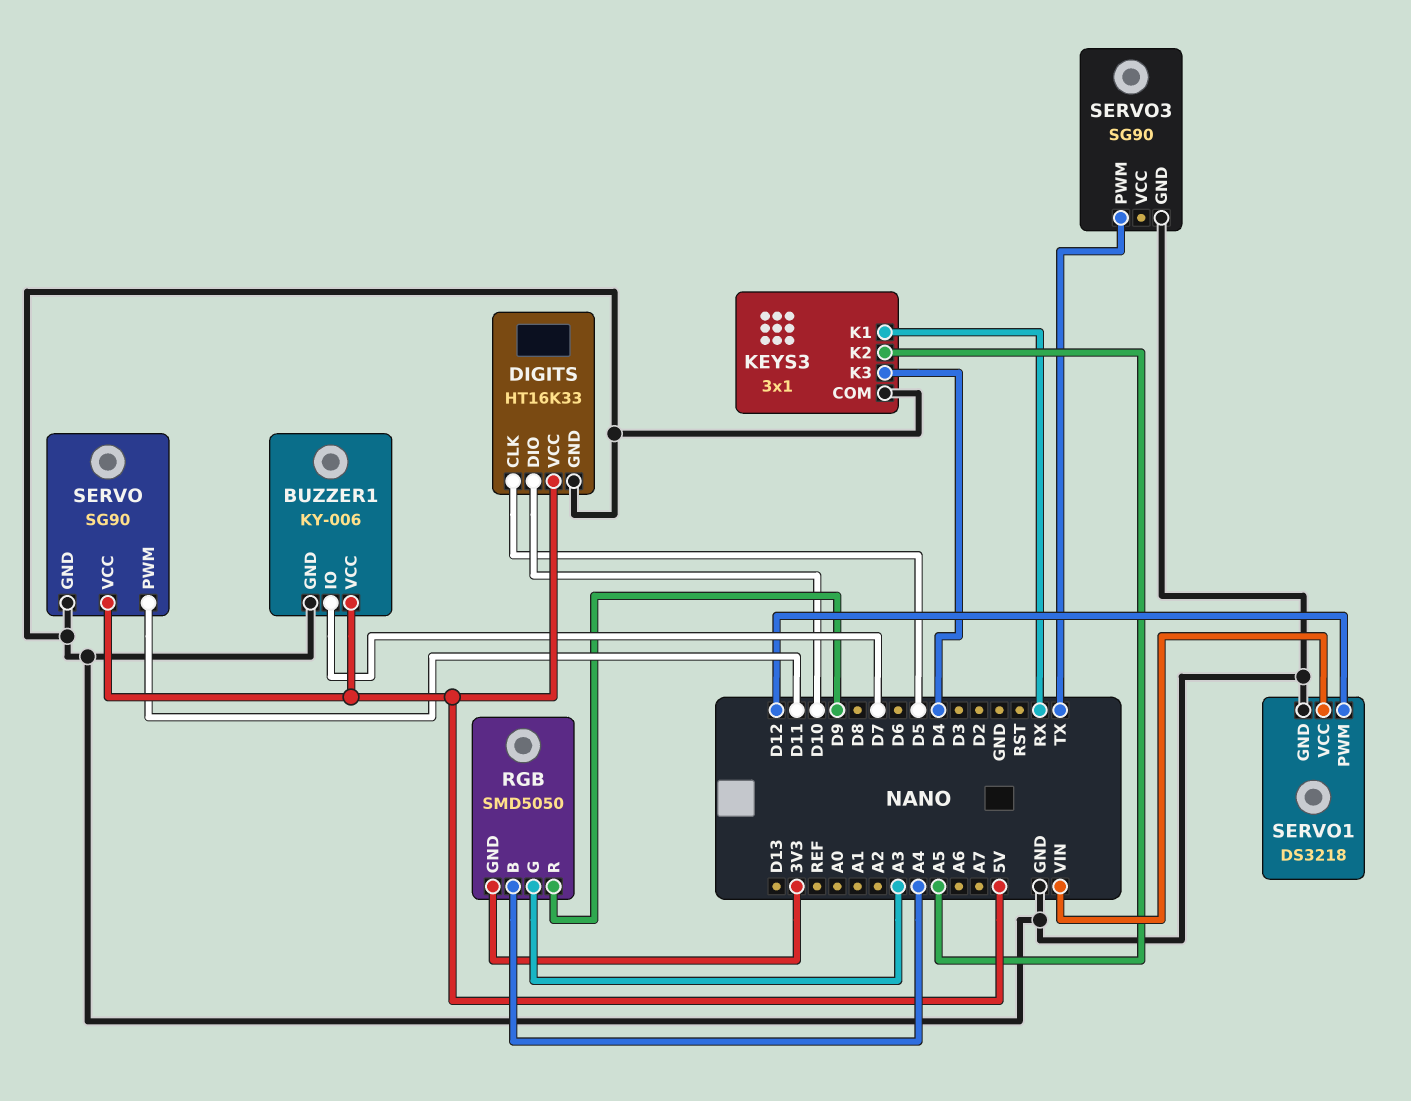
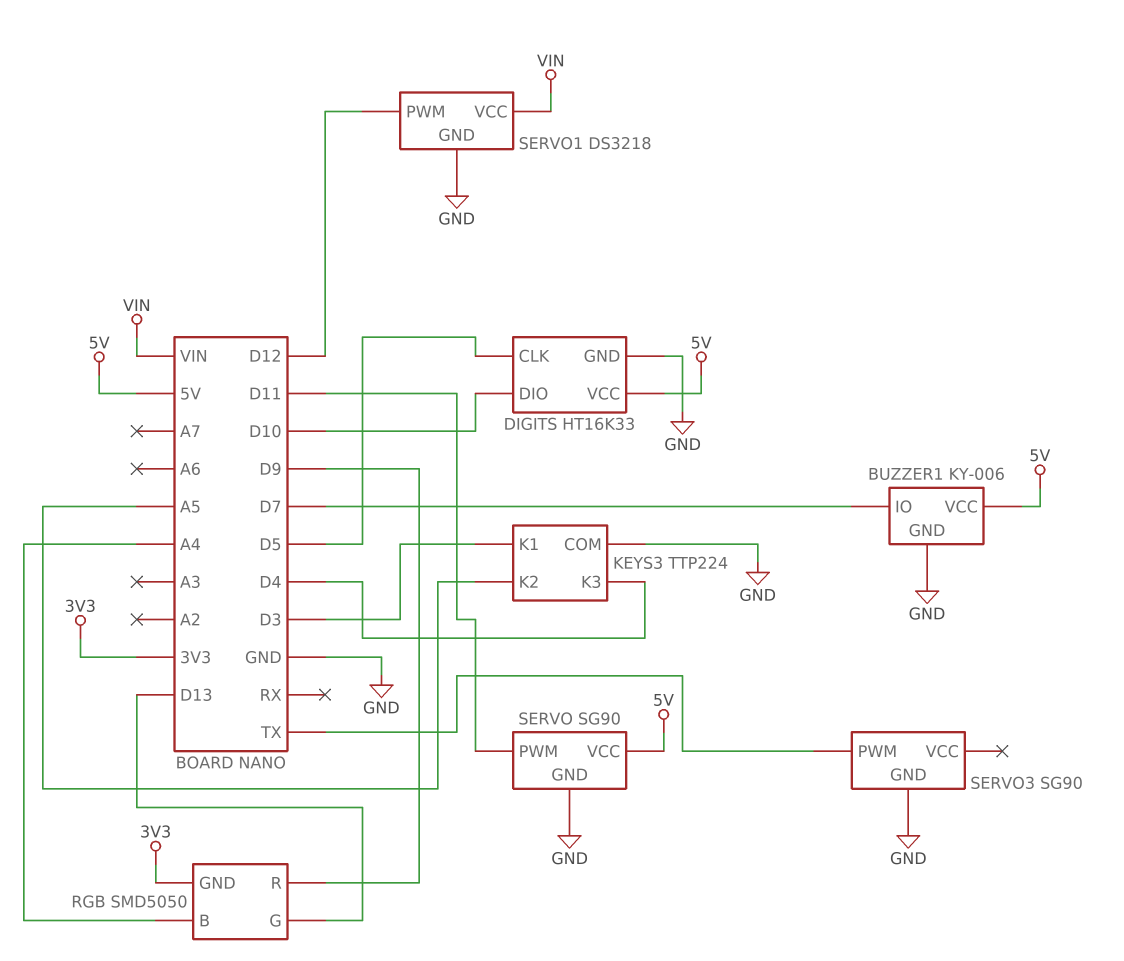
KEYS3: 3x1 -> TTP224
KEYS3 pin K1: RX -> D3
RGB pin G: A3 -> D13

